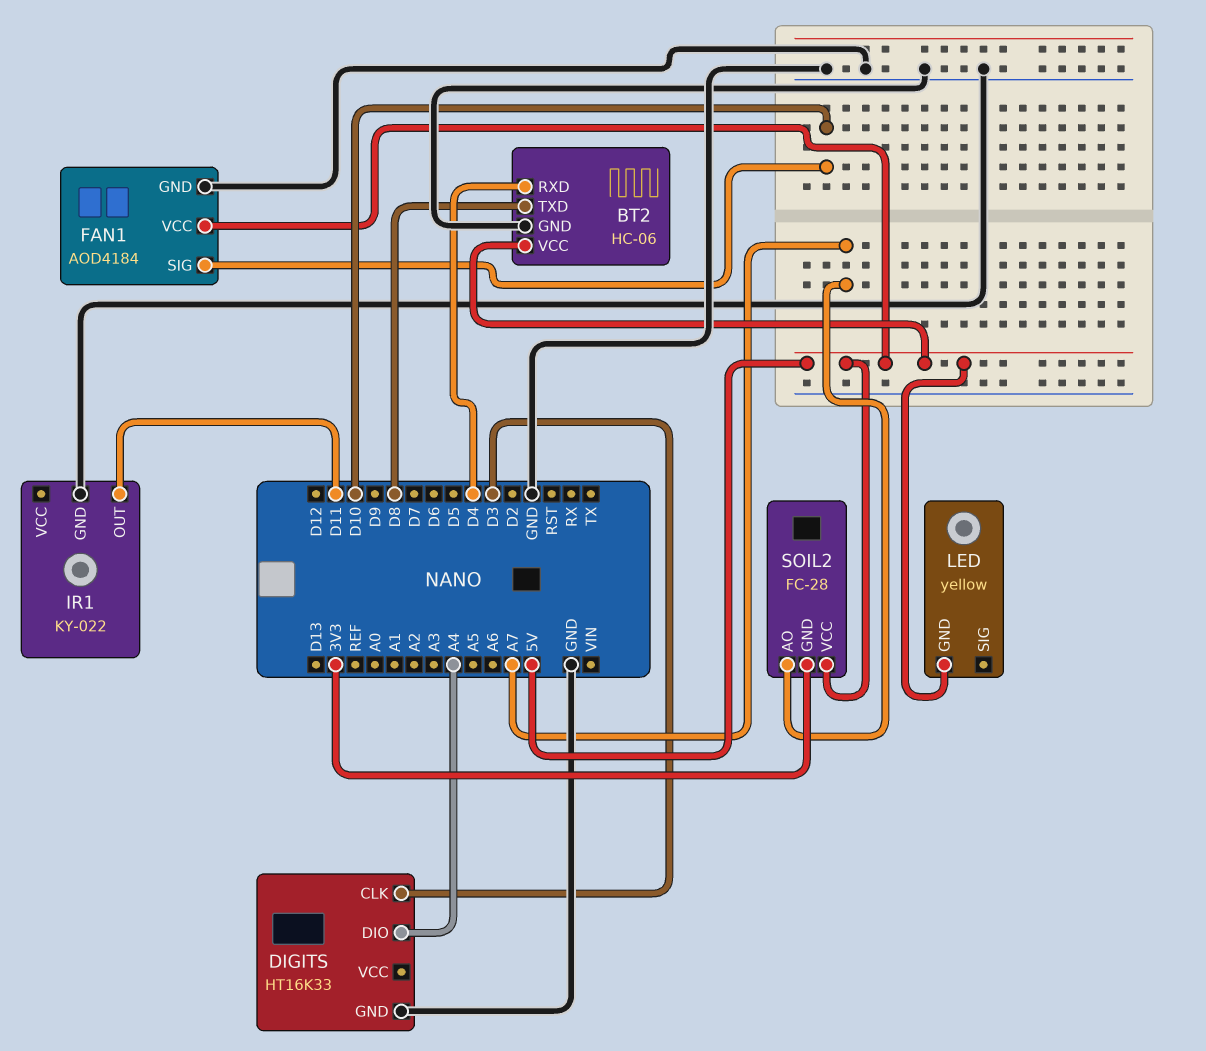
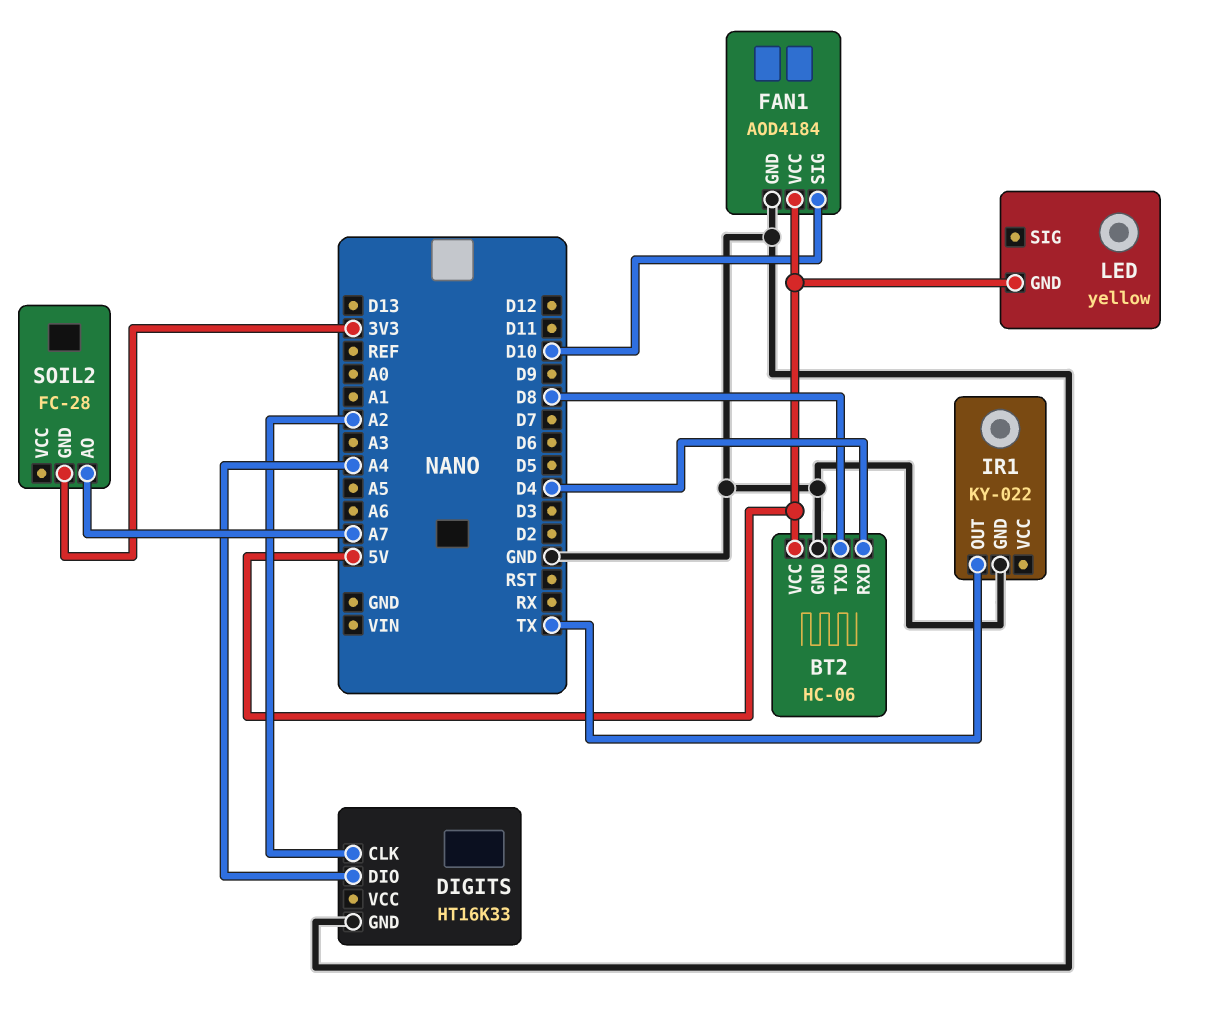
DIGITS pin CLK: D3 -> A2
IR1 pin OUT: D11 -> TX
SOIL2 pin VCC: 5V -> none

